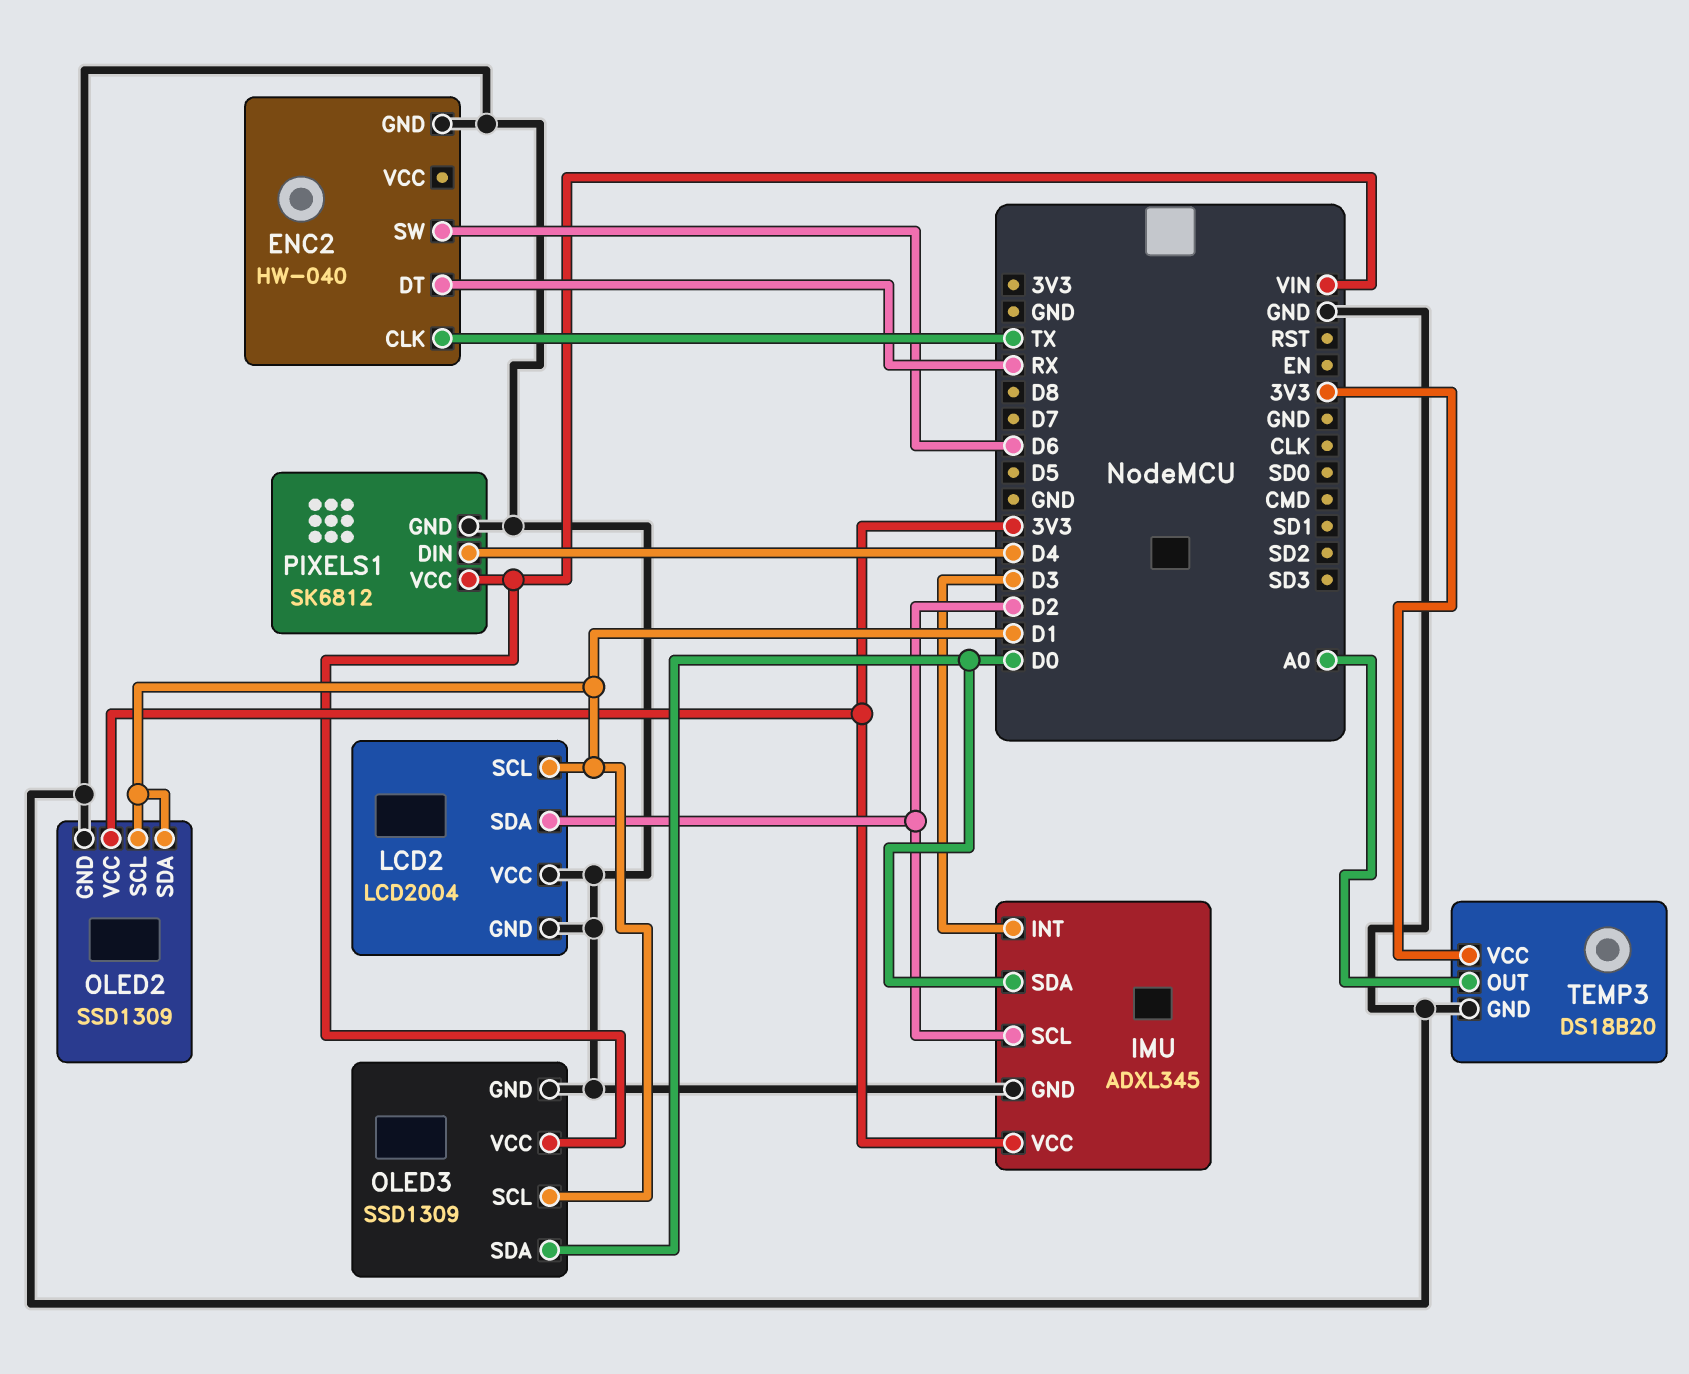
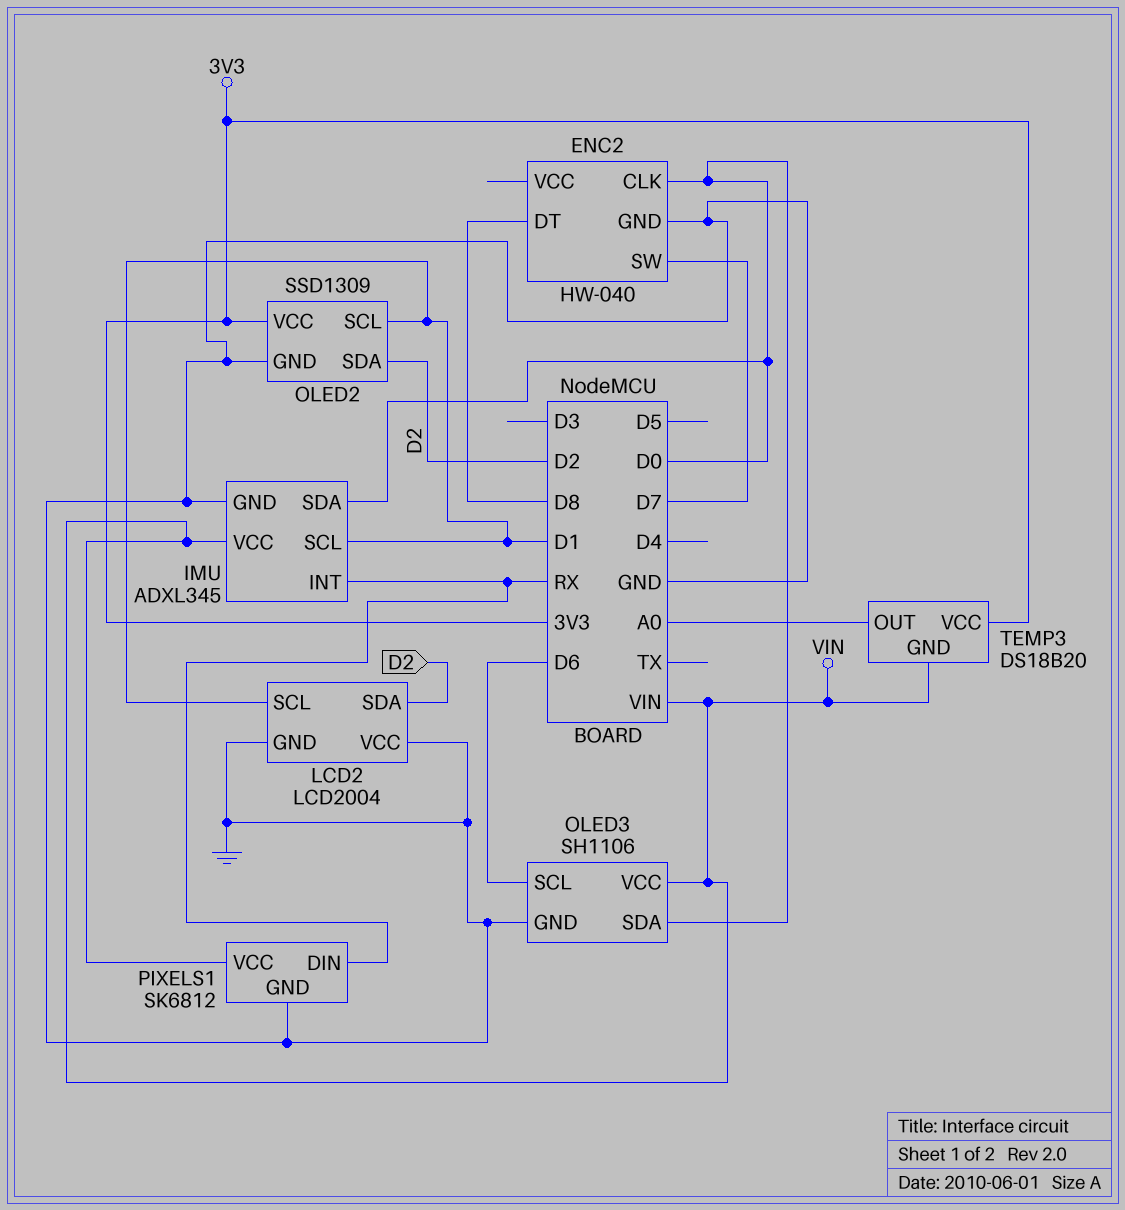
ENC2 pin CLK: TX -> D0
ENC2 pin DT: RX -> D8
ENC2 pin SW: D6 -> D7
IMU pin INT: D3 -> RX
IMU pin SCL: D2 -> D1
IMU pin VCC: 3V3 -> VIN
OLED2 pin SDA: D1 -> D2
OLED3: SSD1309 -> SH1106
OLED3 pin SCL: D1 -> D6
PIXELS1 pin DIN: D4 -> RX
TEMP3 pin GND: GND -> VIN

